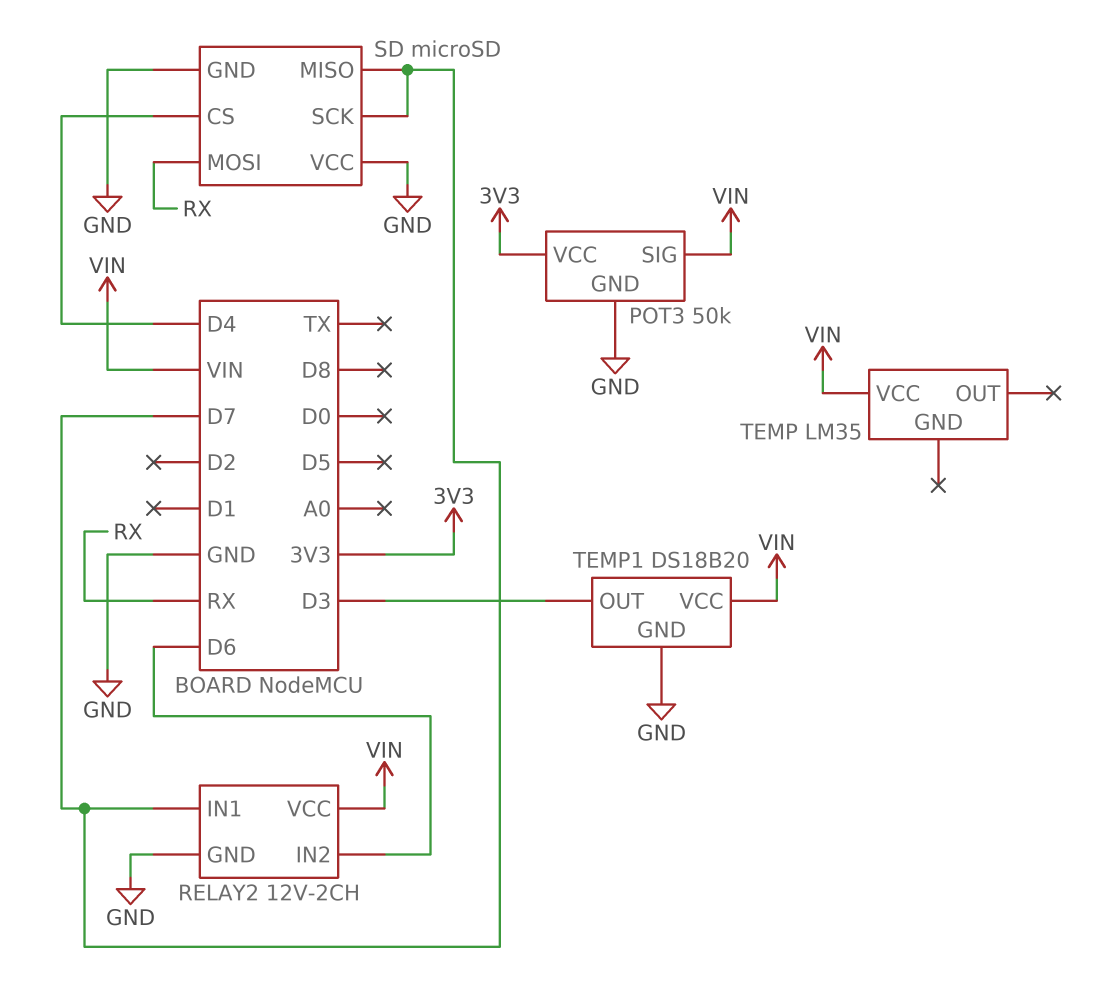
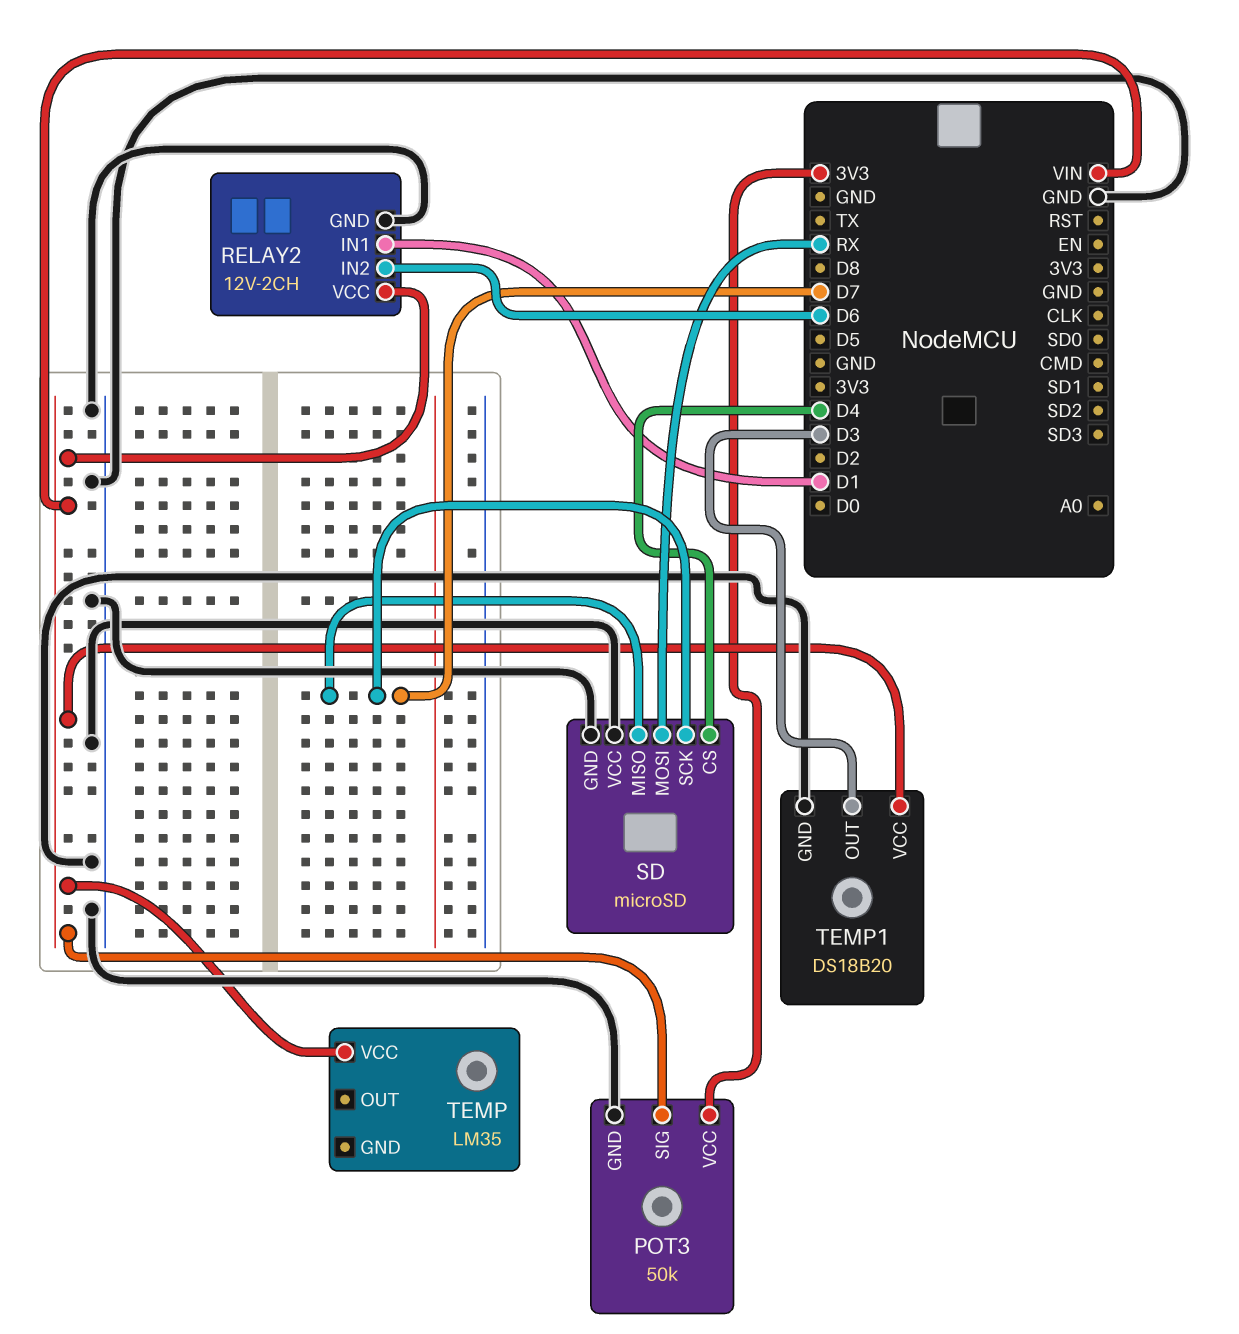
RELAY2 pin IN1: D7 -> D1

